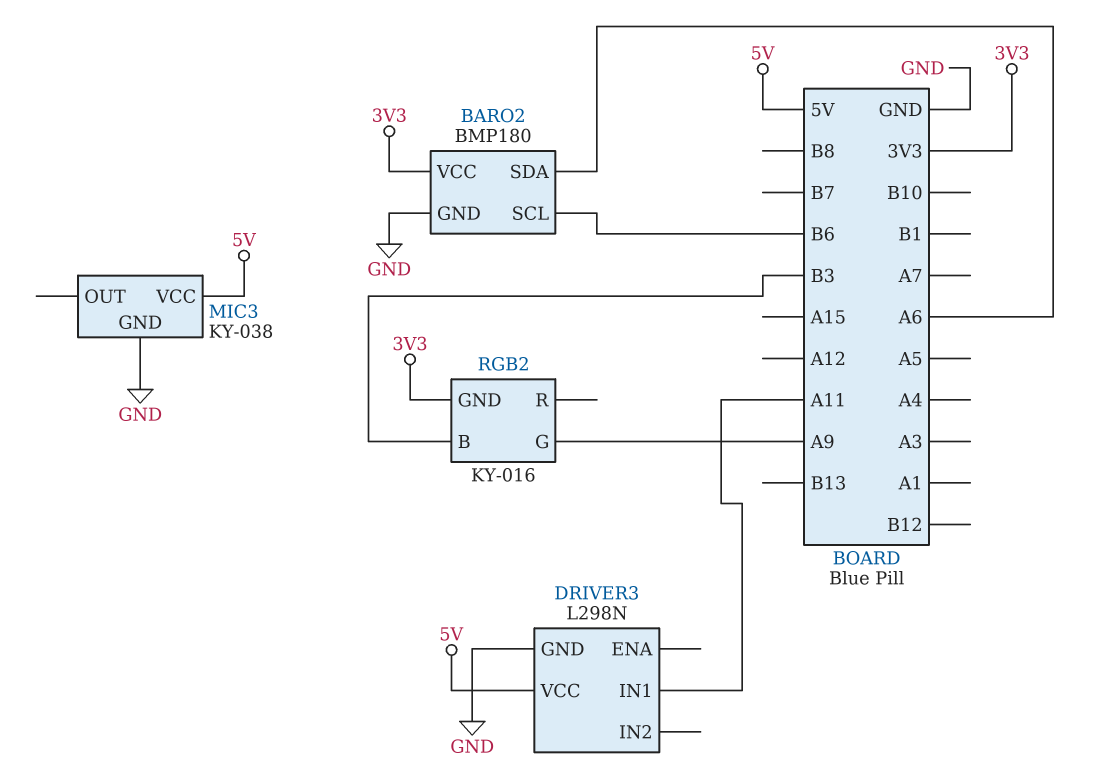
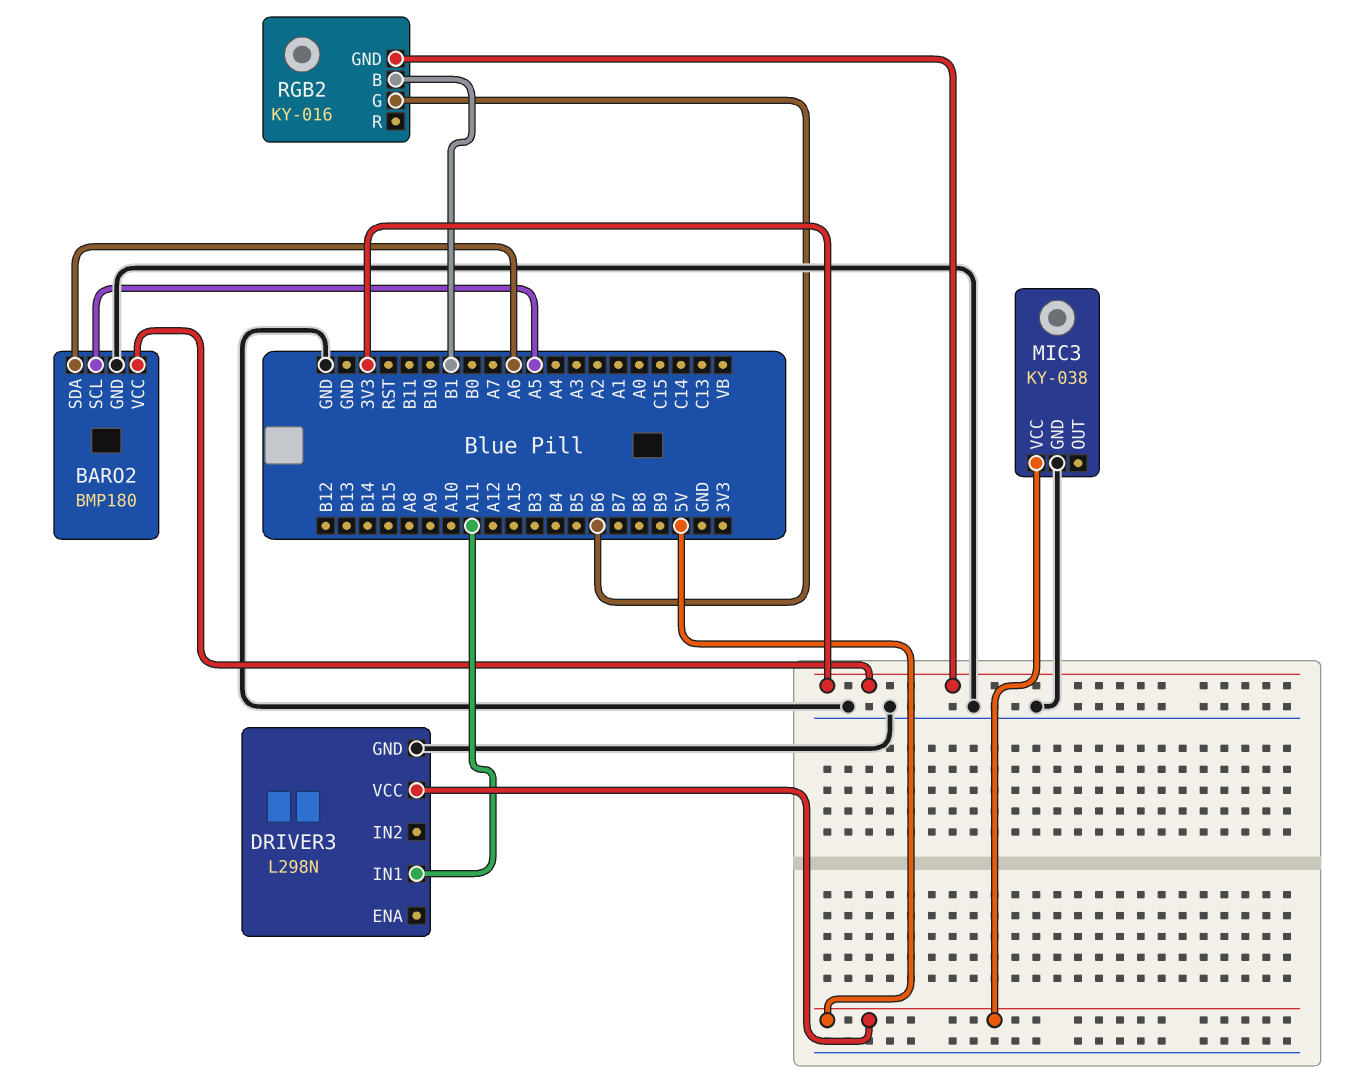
BARO2 pin SCL: B6 -> A5
RGB2 pin B: B3 -> B1
RGB2 pin G: A9 -> B6

